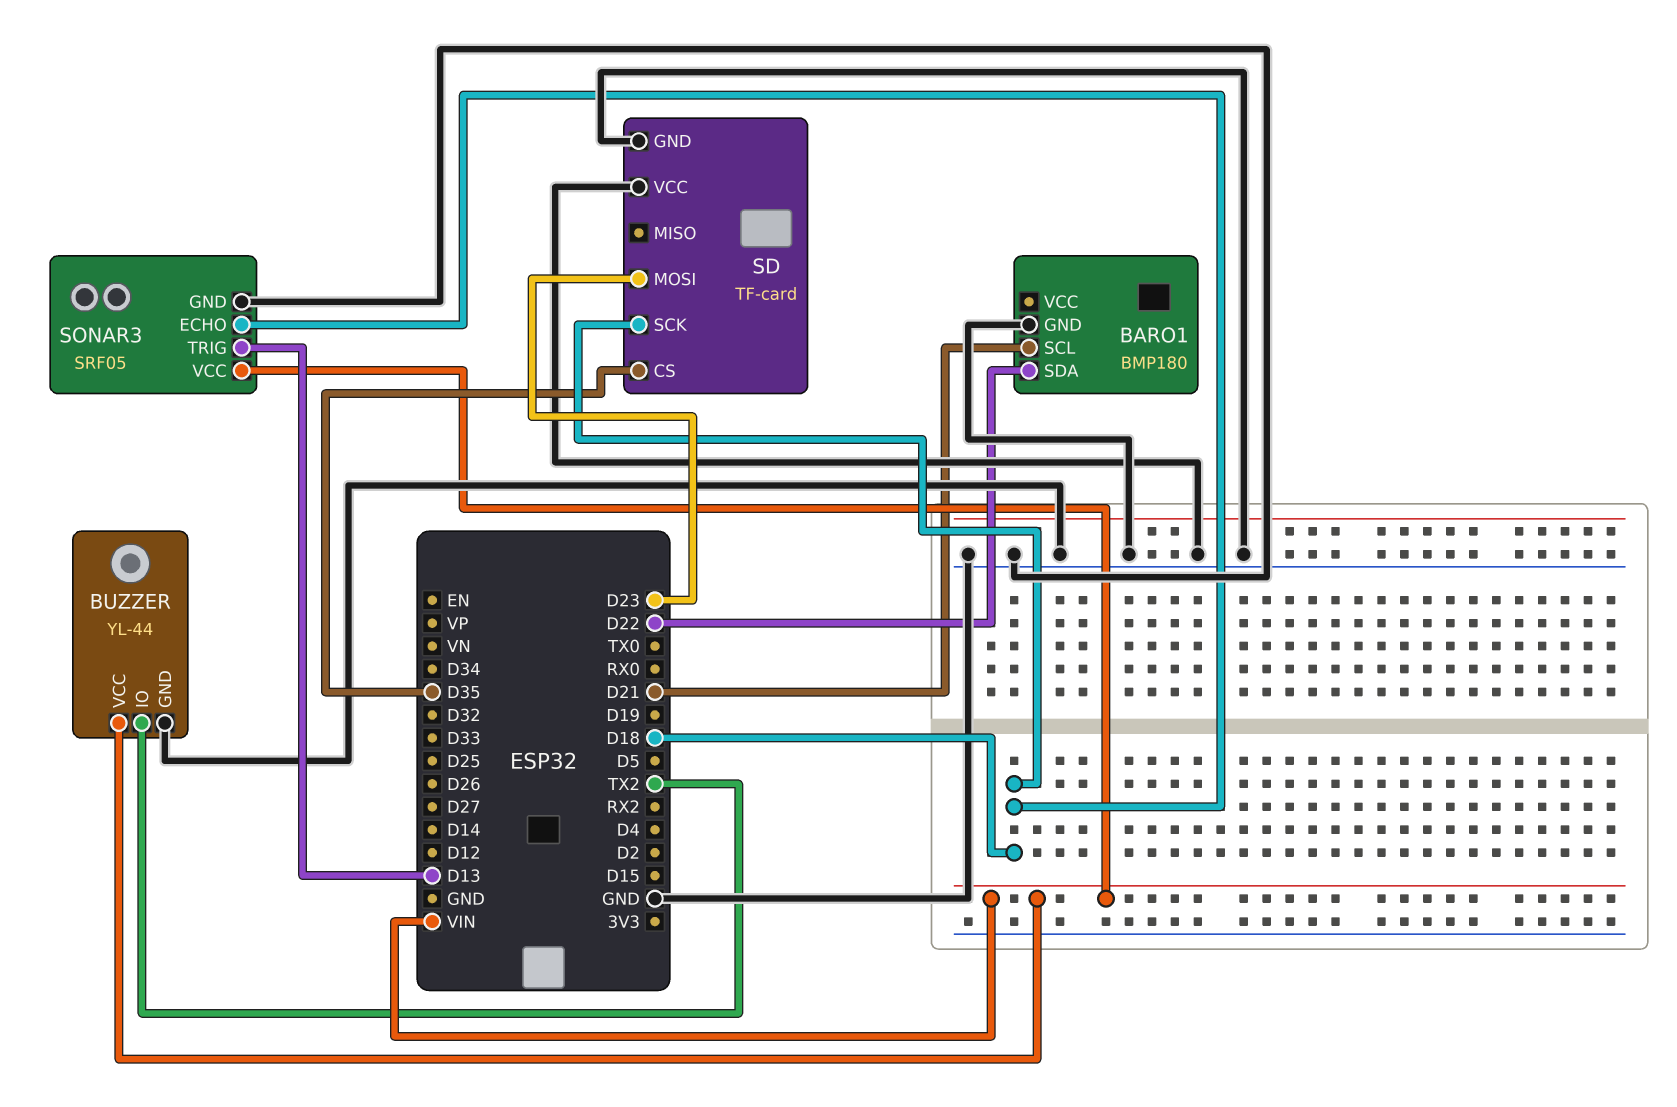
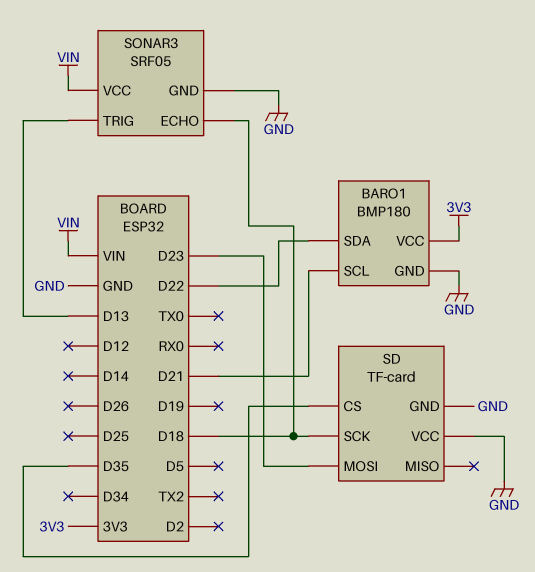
BARO1 pin VCC: none -> 3V3
BUZZER: YL-44 -> none
BUZZER pin GND: GND -> none
BUZZER pin IO: TX2 -> none
BUZZER pin VCC: VIN -> none

